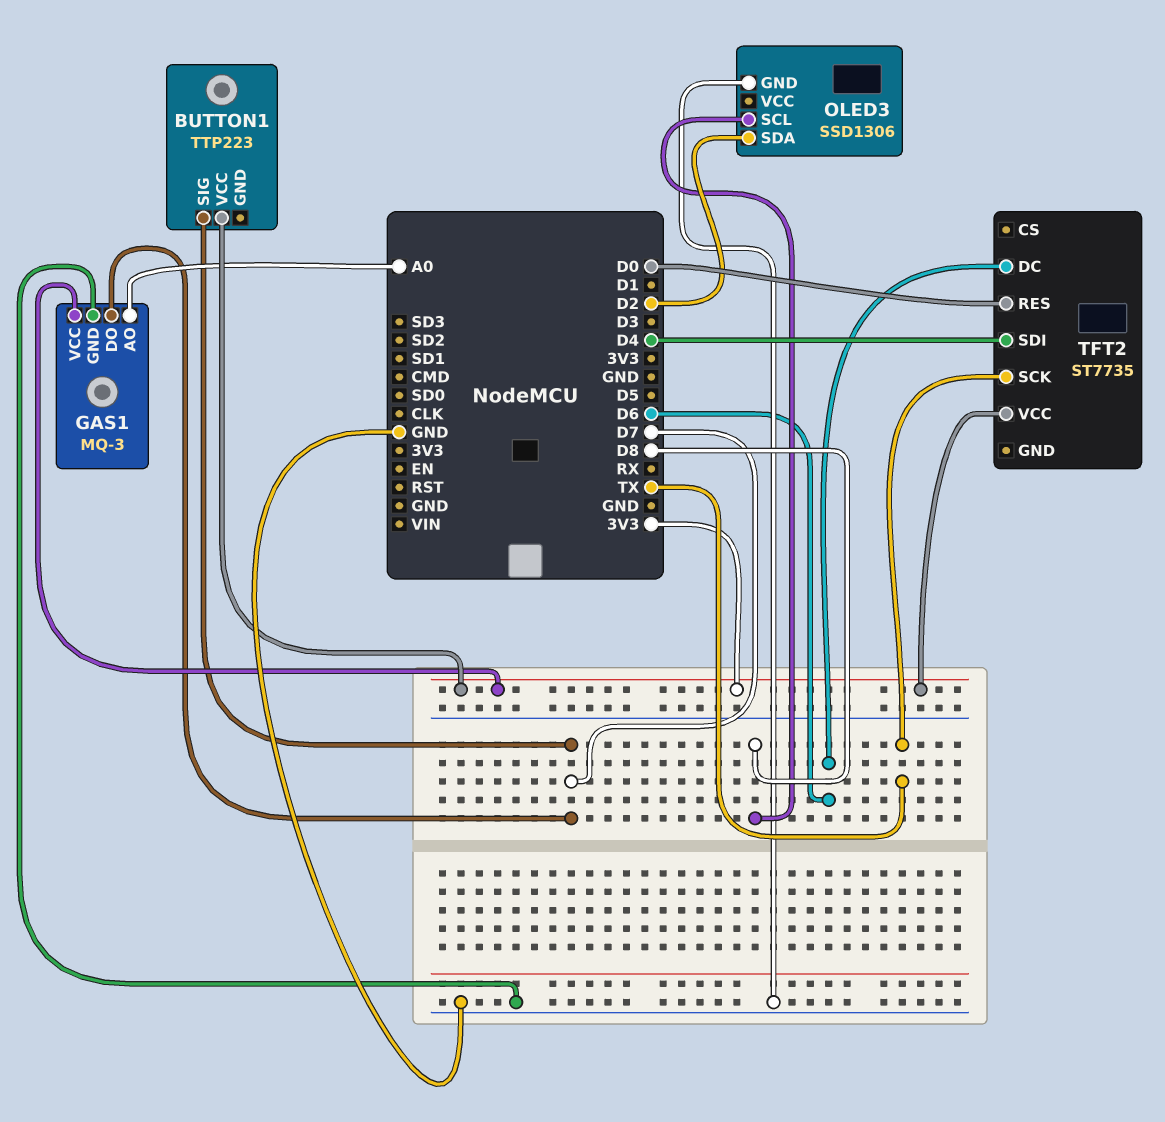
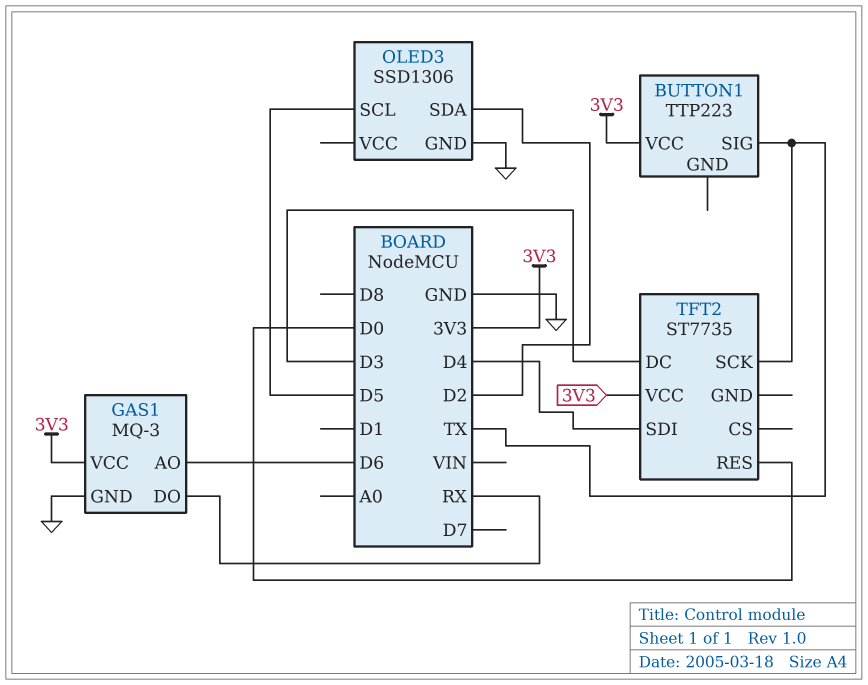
BUTTON1 pin SIG: D7 -> TX
GAS1 pin AO: A0 -> D6
GAS1 pin DO: D7 -> RX
OLED3 pin SCL: D8 -> D5
TFT2 pin DC: D6 -> D3

